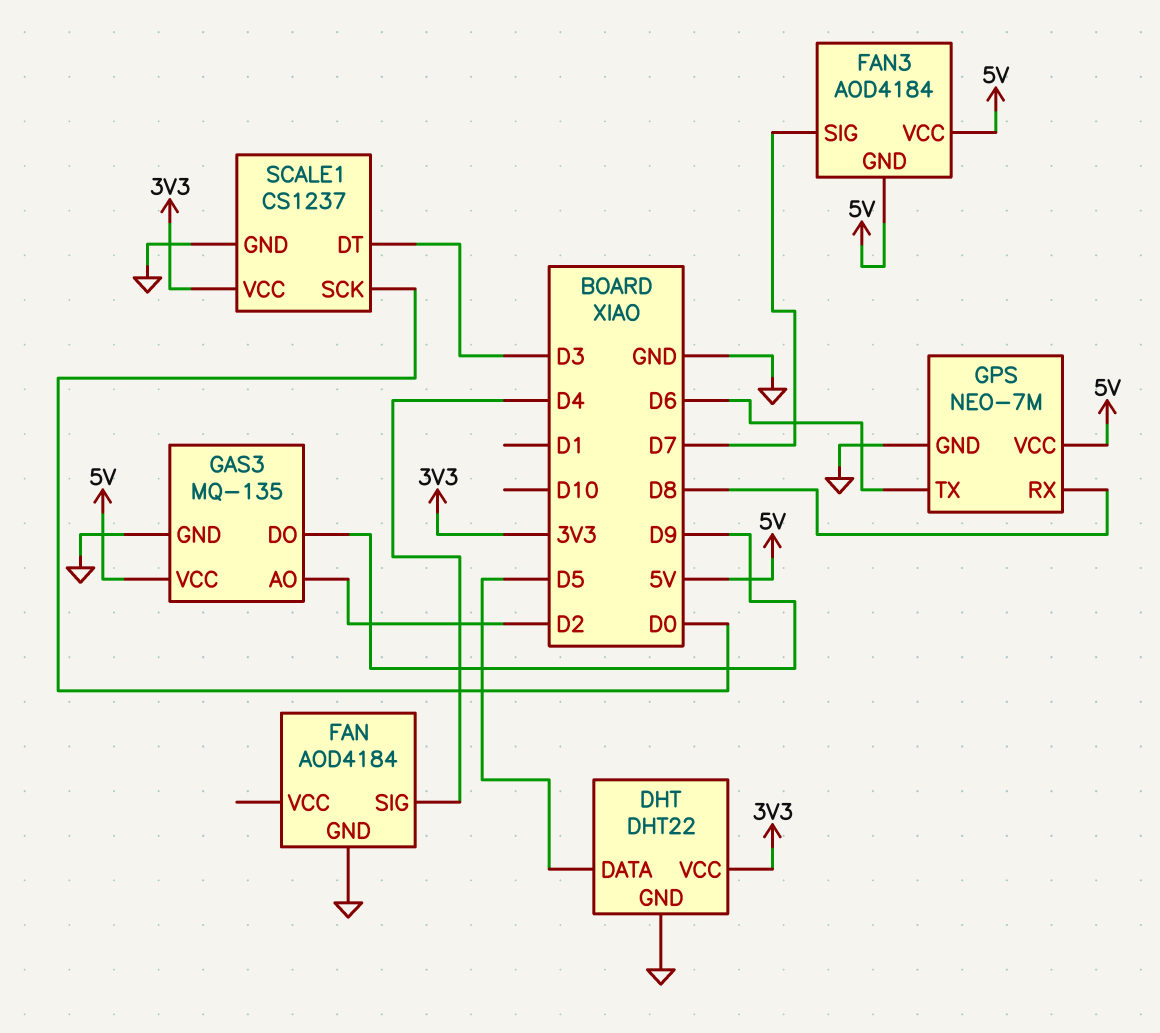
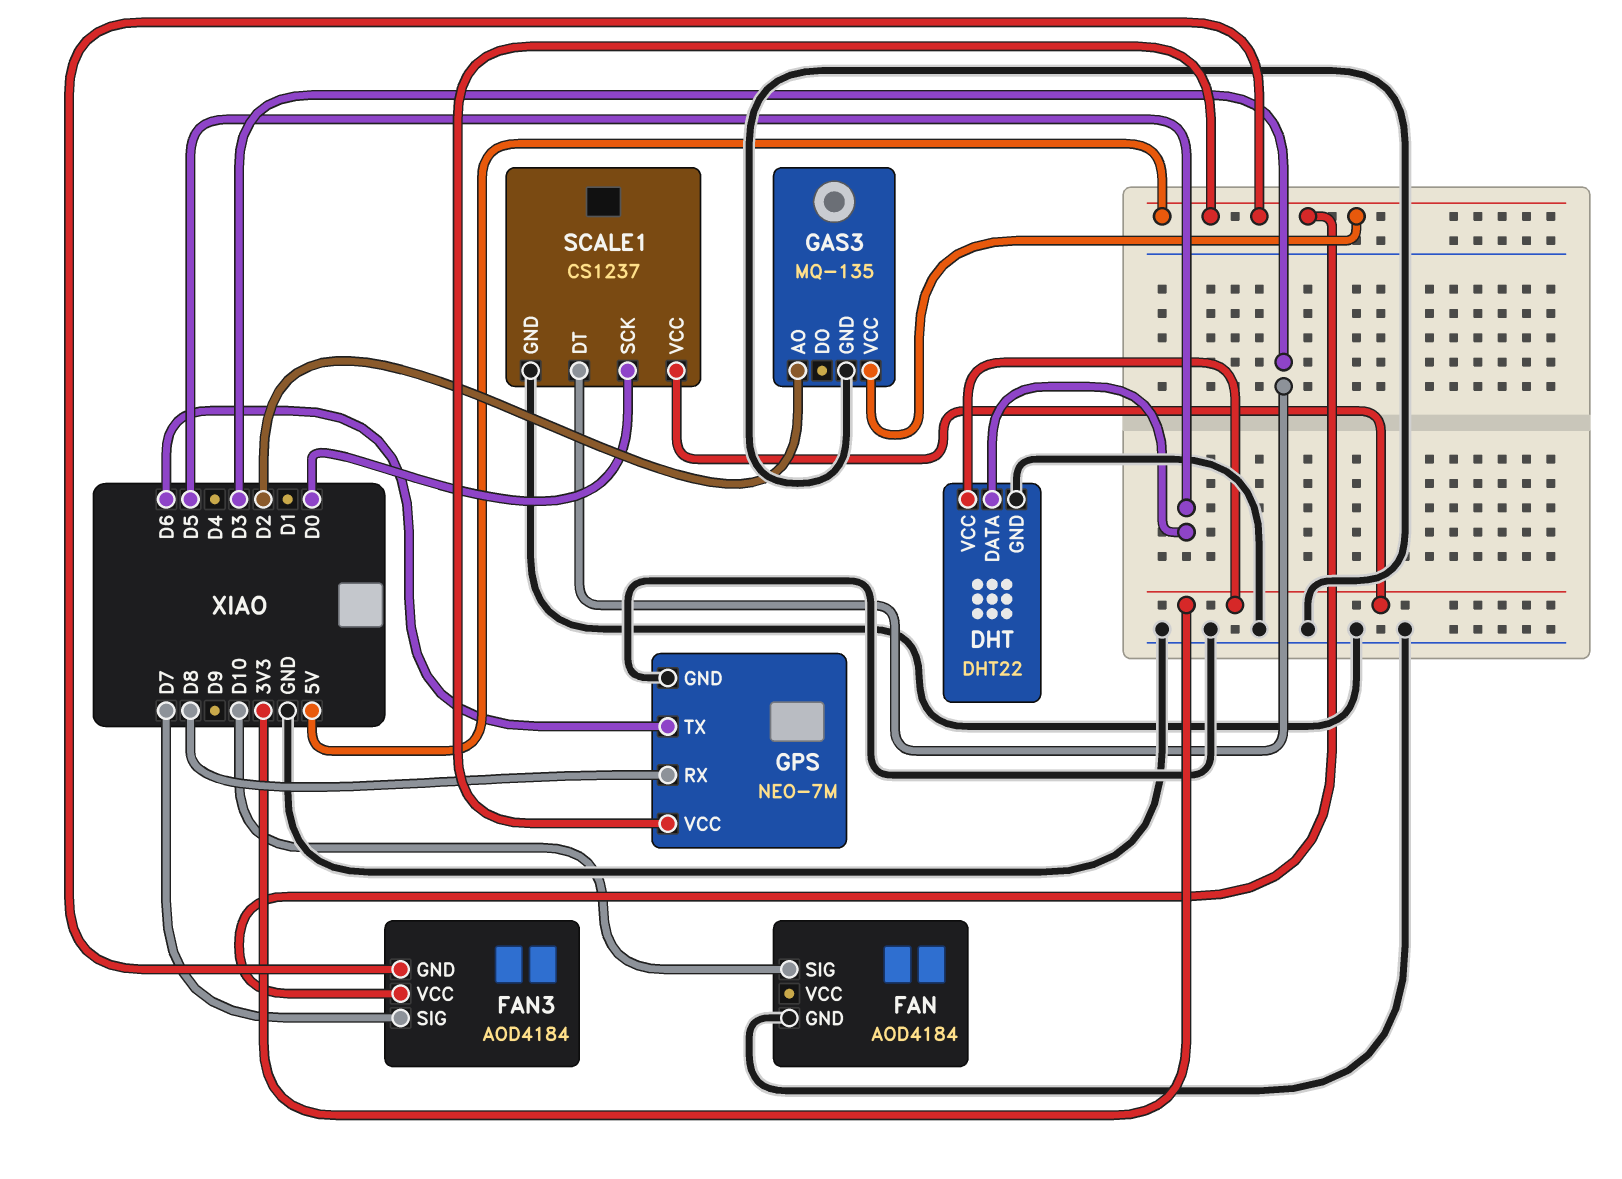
FAN pin SIG: D4 -> D10
GAS3 pin DO: D9 -> none

